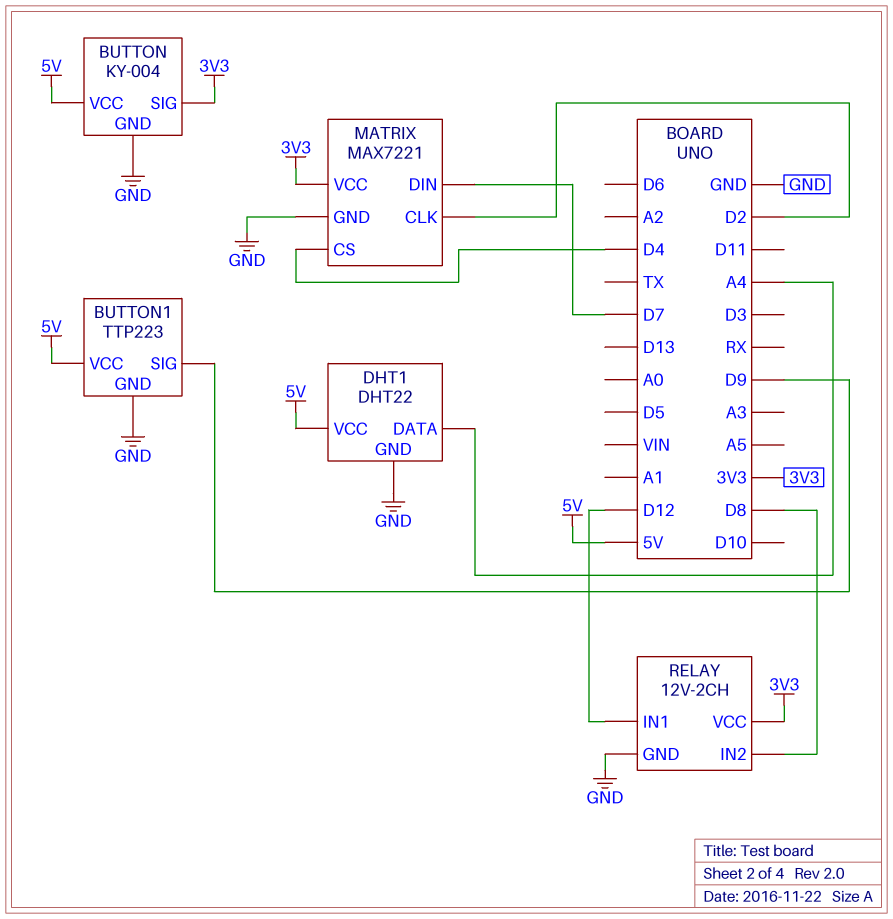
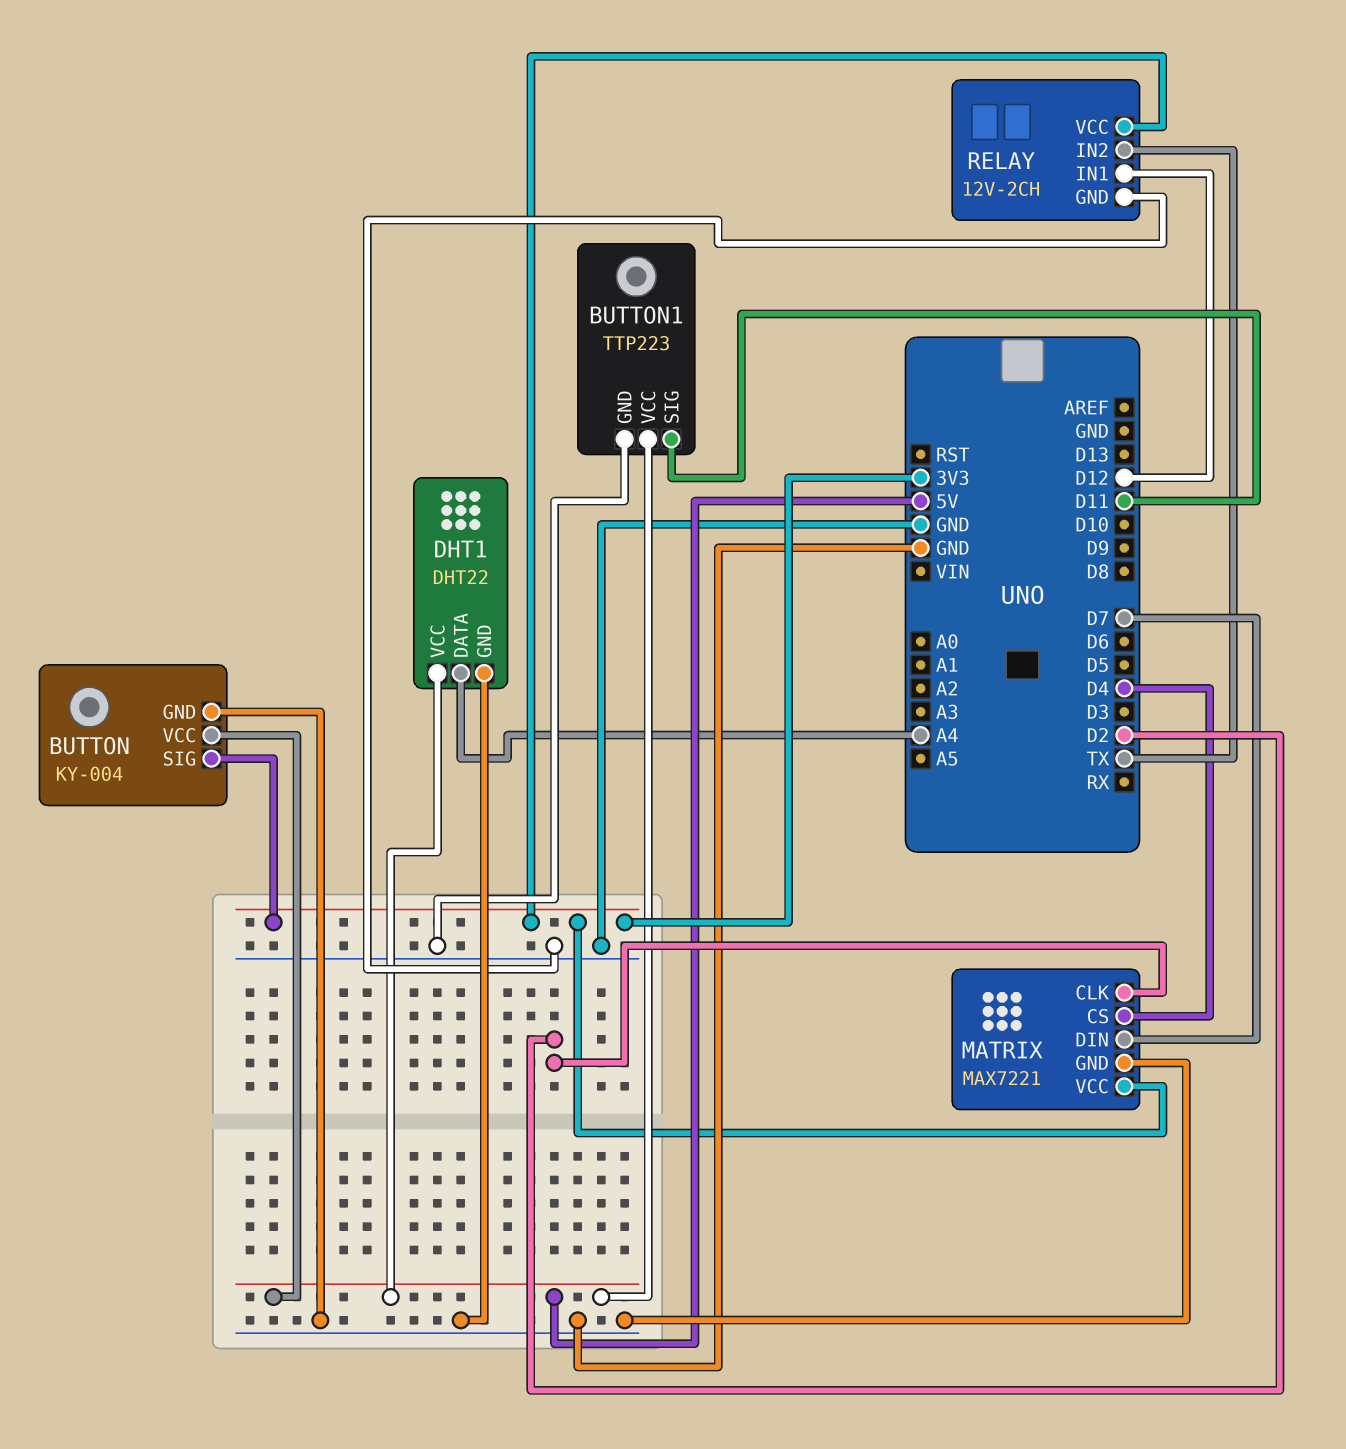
BUTTON1 pin SIG: D9 -> D11
RELAY pin IN2: D8 -> TX

